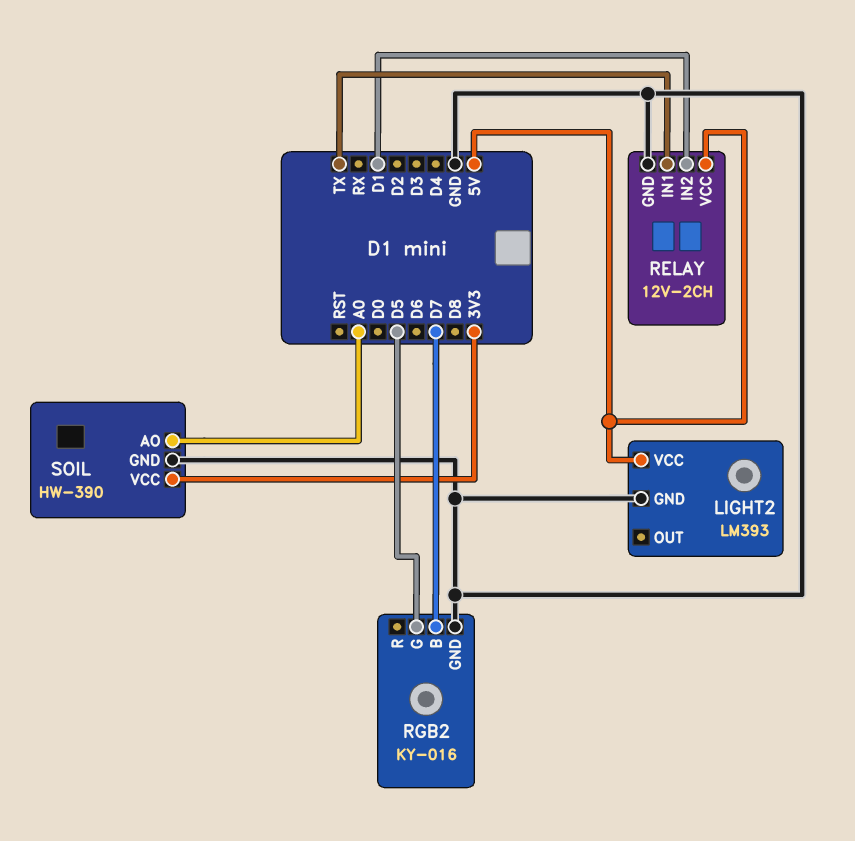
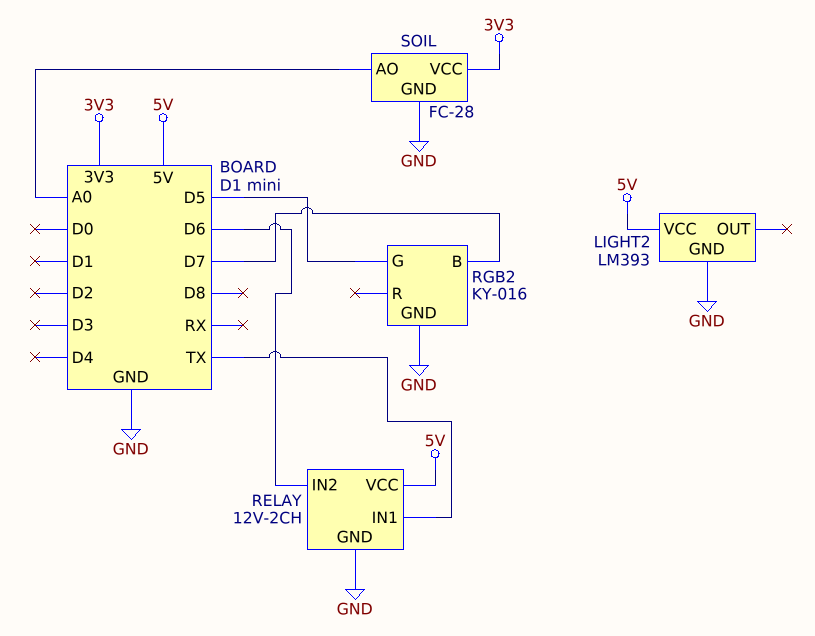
RELAY pin IN2: D1 -> D6
SOIL: HW-390 -> FC-28

